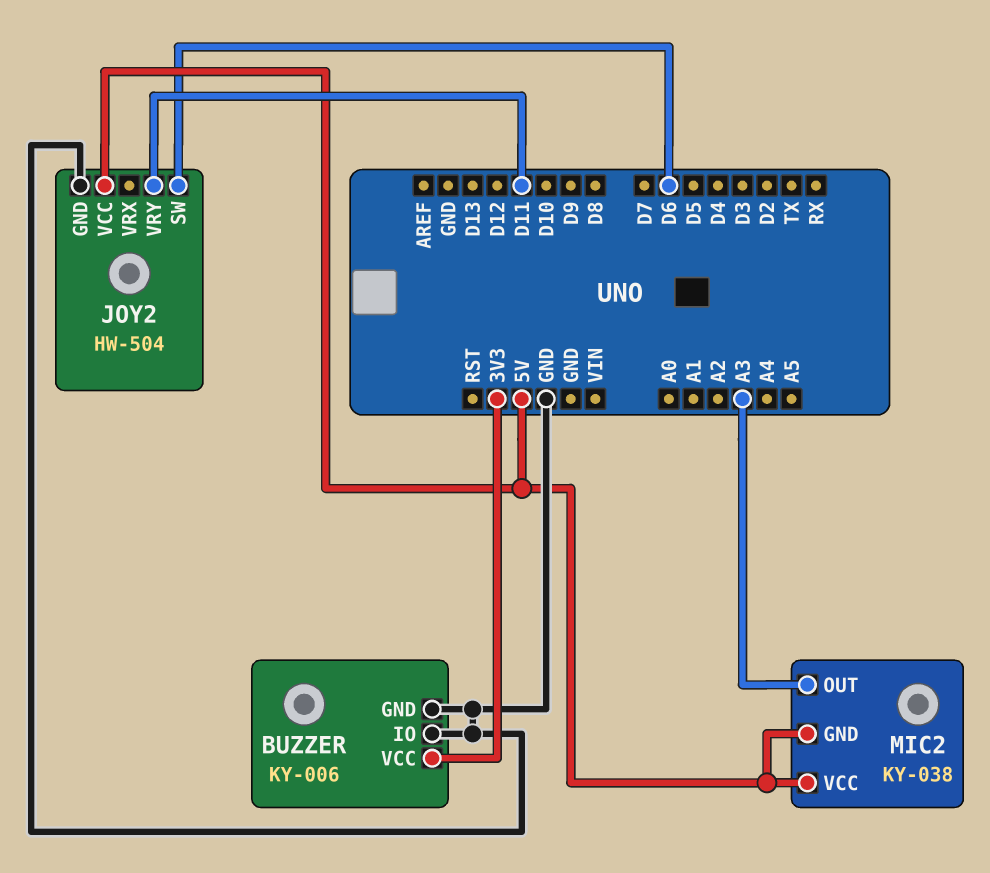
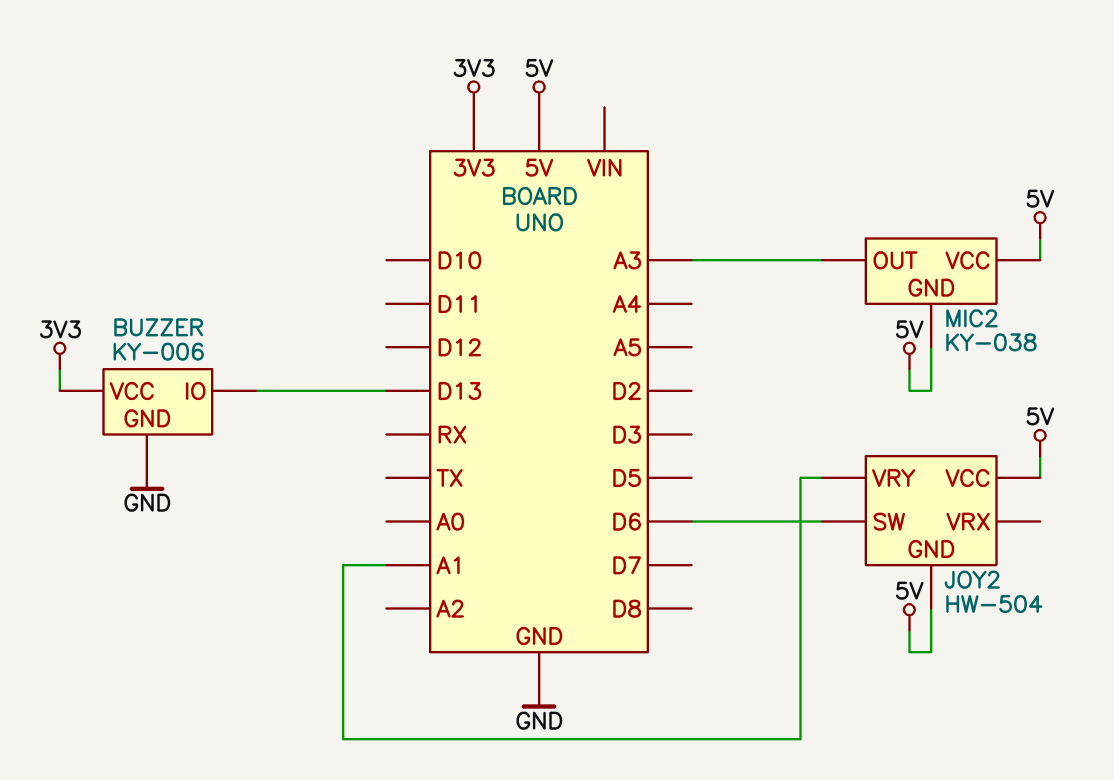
BUZZER pin IO: GND -> D13
JOY2 pin GND: GND -> 5V
JOY2 pin VRY: D11 -> A1

